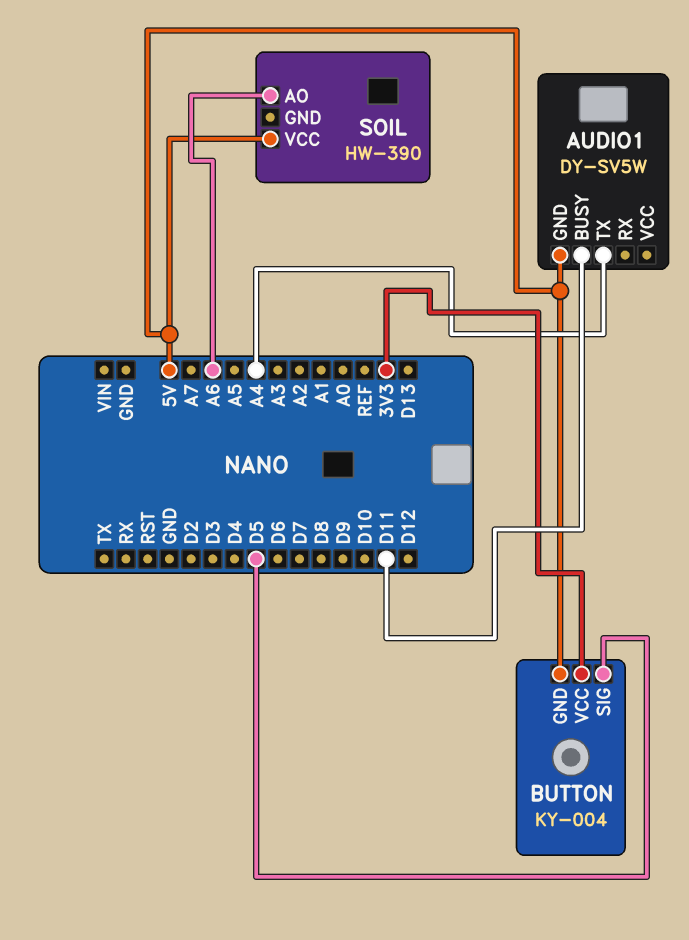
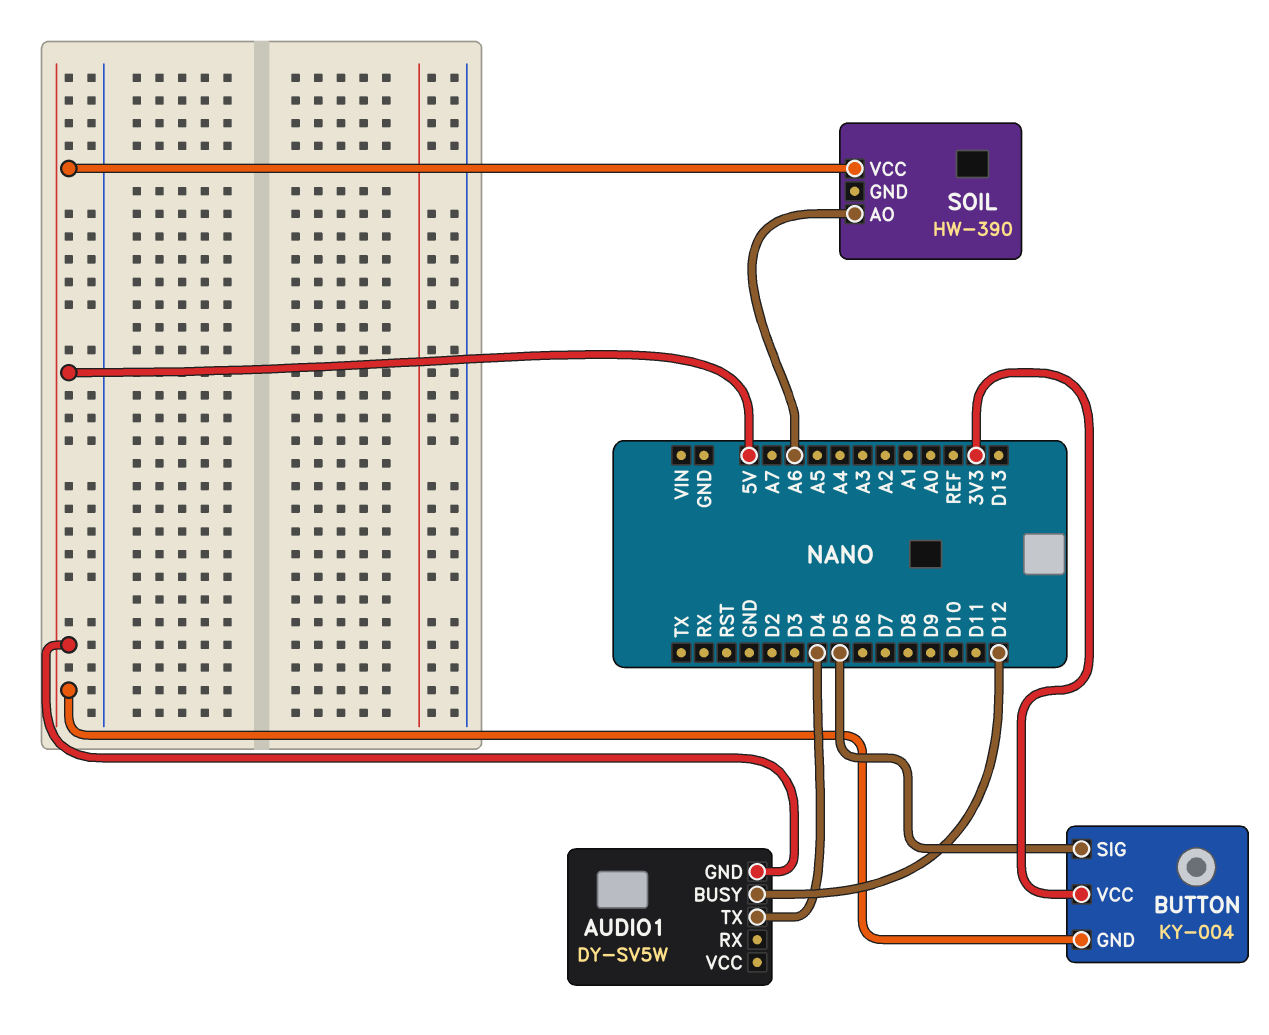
AUDIO1 pin BUSY: D11 -> D12
AUDIO1 pin TX: A4 -> D4

